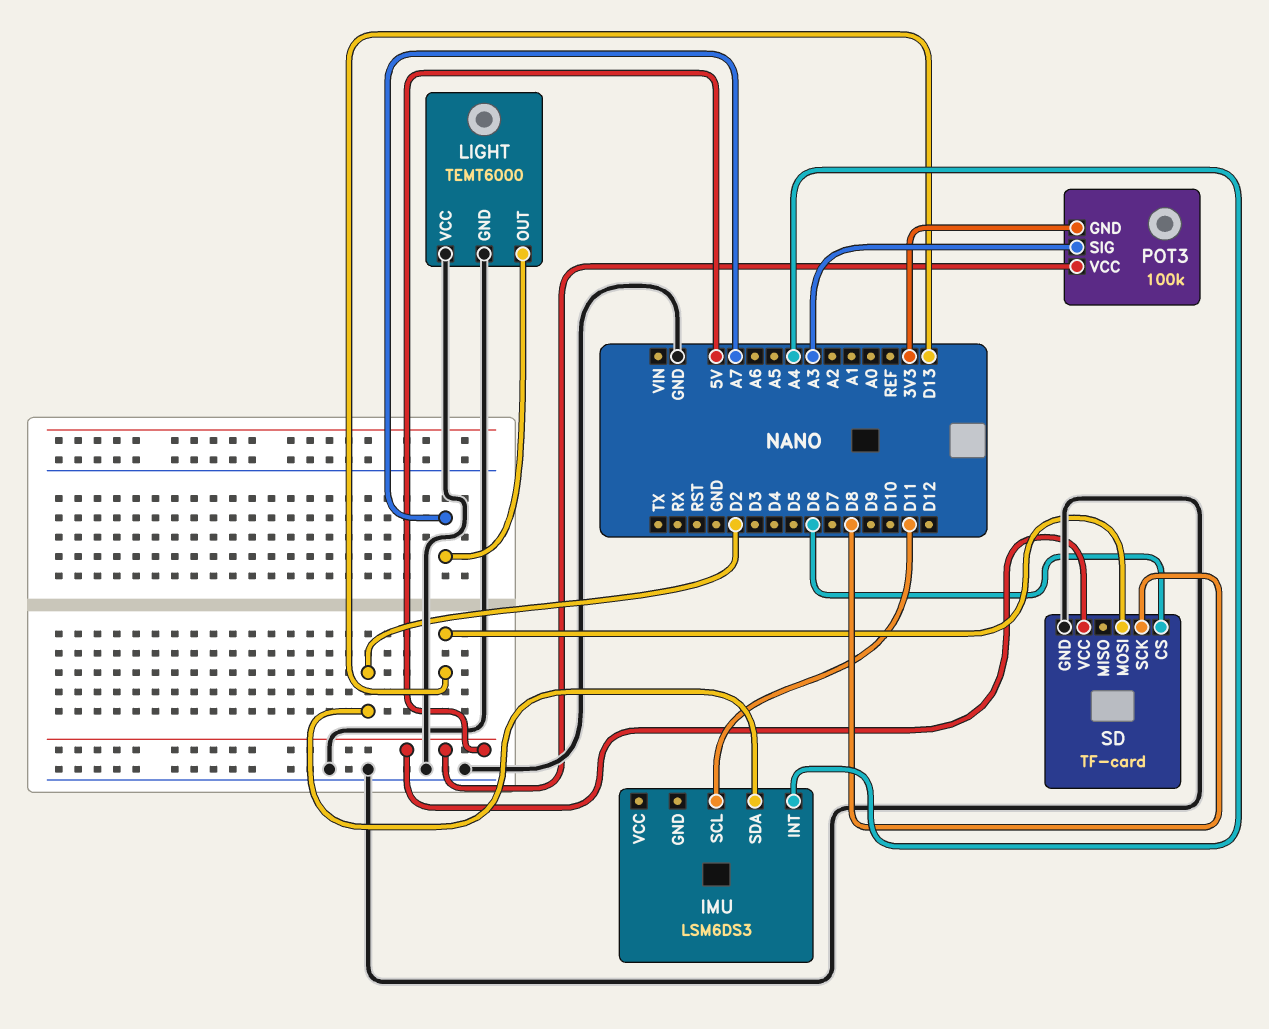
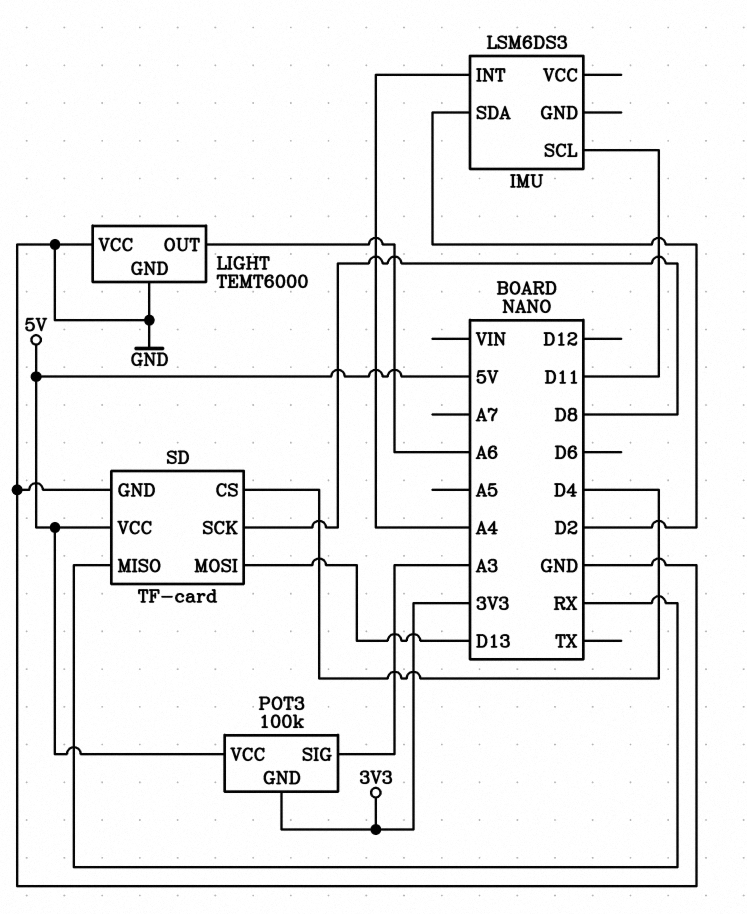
LIGHT pin OUT: A7 -> A6
SD pin CS: D6 -> D4
SD pin MISO: none -> RX

